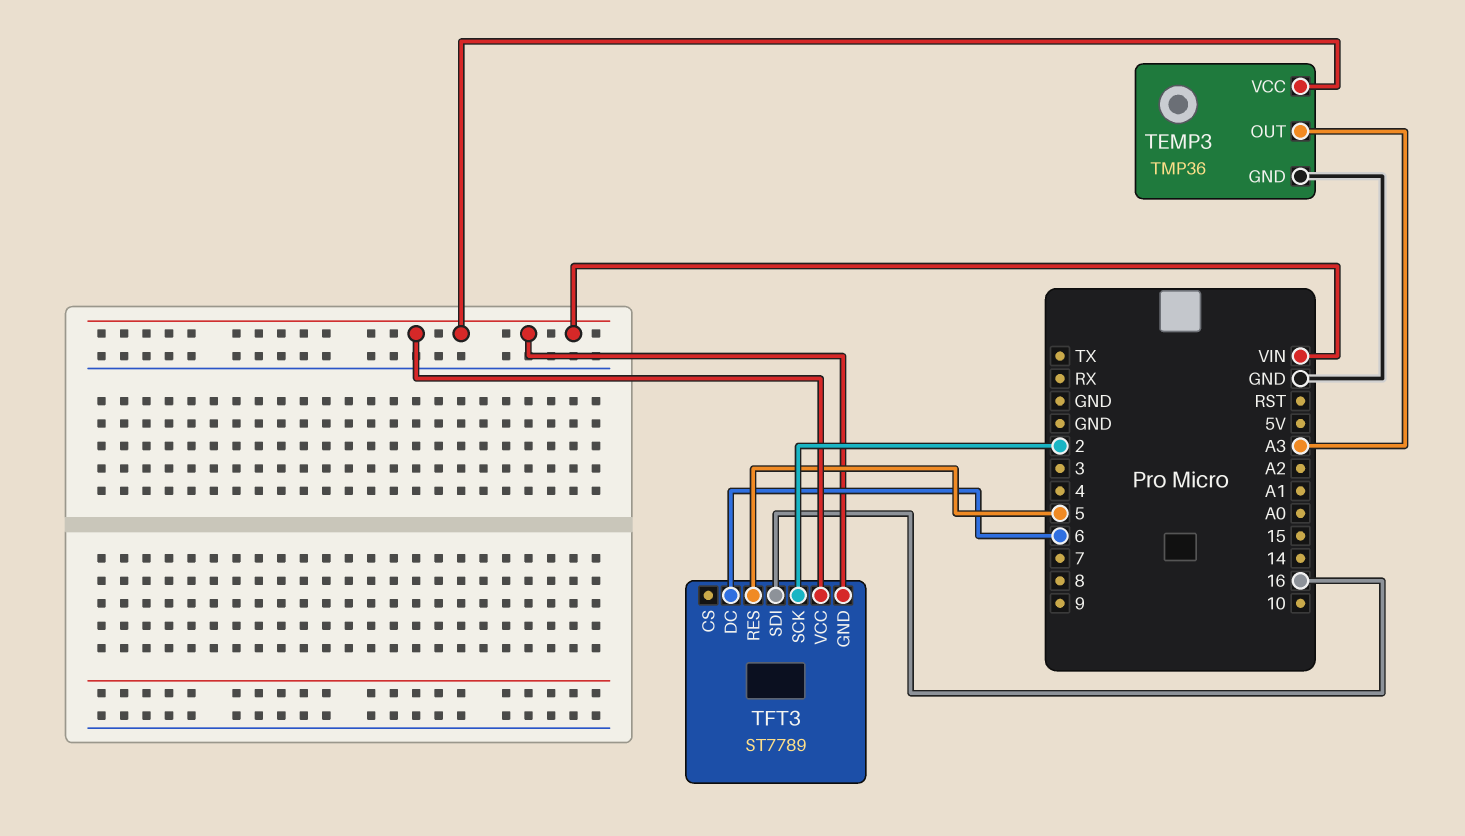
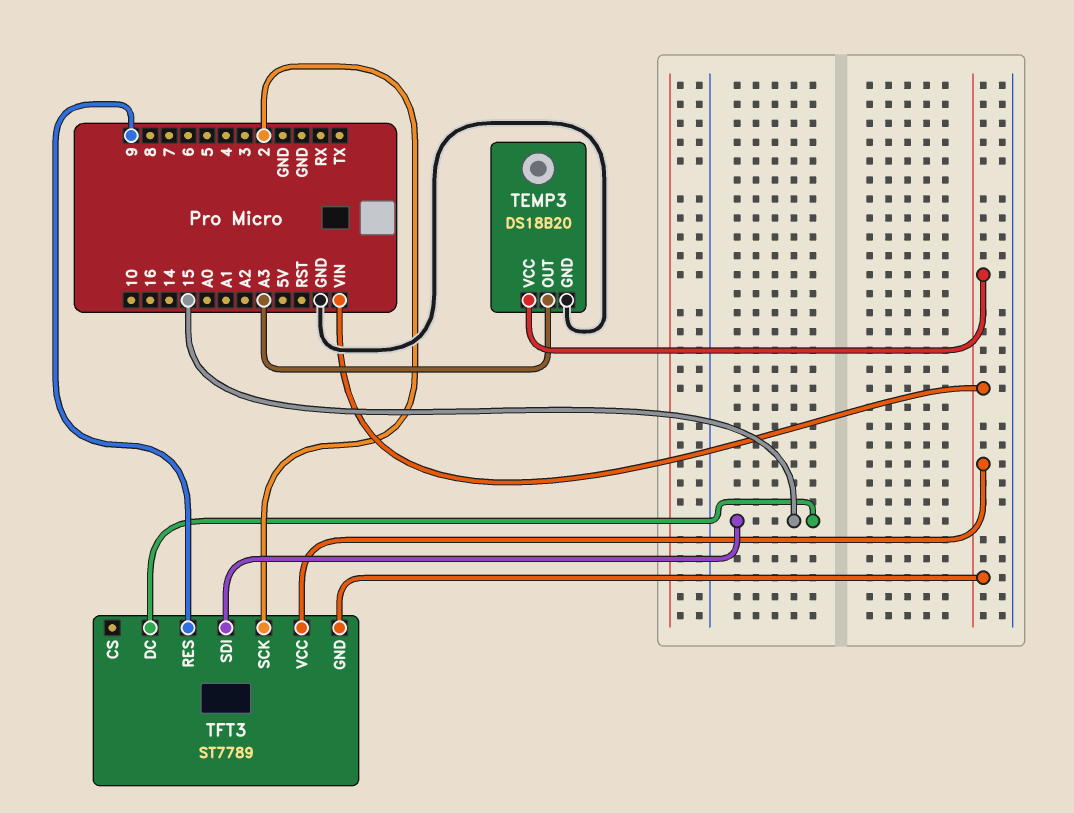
TEMP3: TMP36 -> DS18B20
TFT3 pin DC: 6 -> 15
TFT3 pin RES: 5 -> 9
TFT3 pin SDI: 16 -> 15

